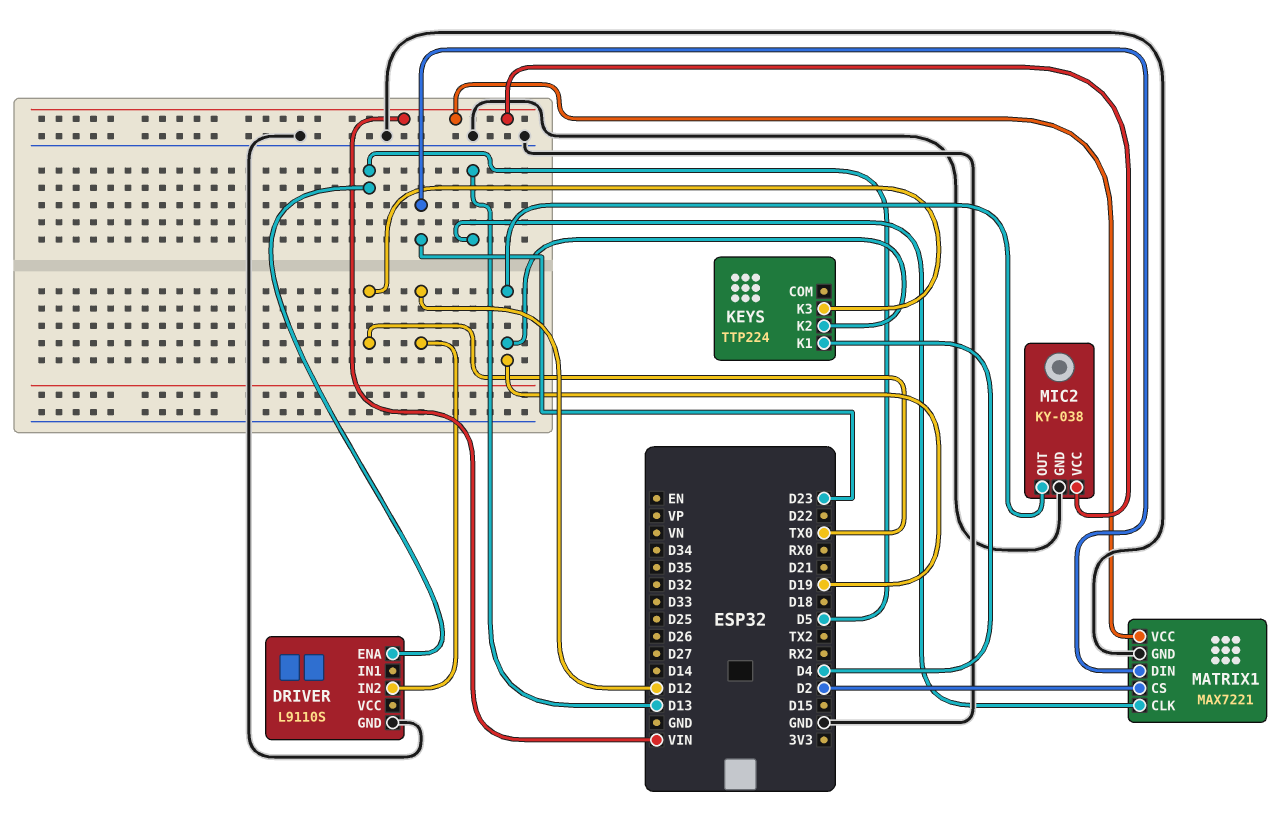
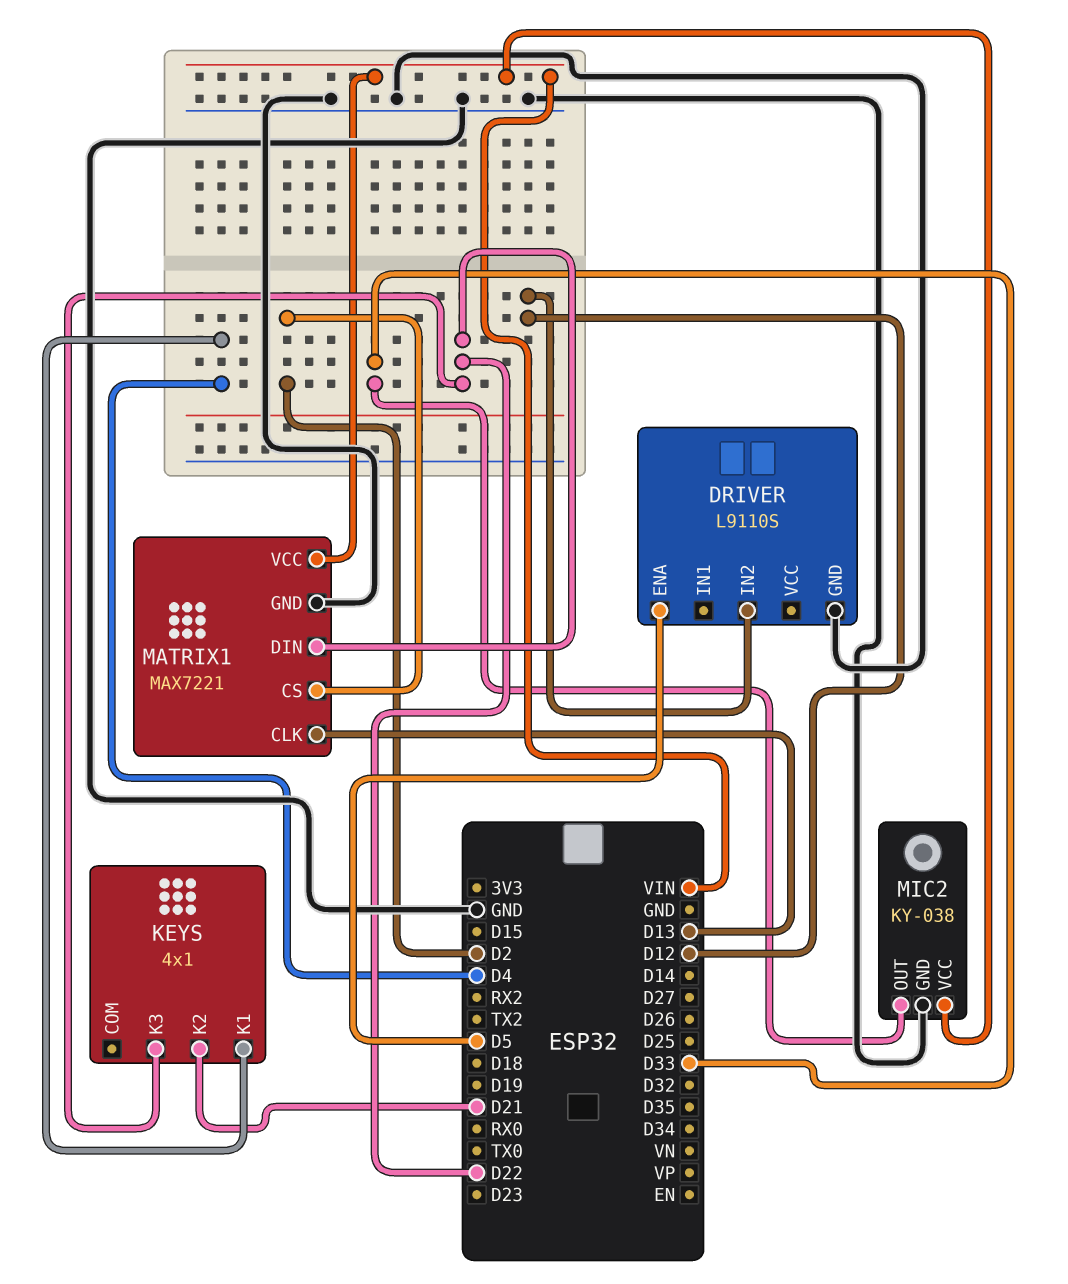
KEYS: TTP224 -> 4x1
KEYS pin K2: D19 -> D21
KEYS pin K3: TX0 -> D22
MATRIX1 pin DIN: D23 -> D22
MIC2 pin OUT: D19 -> D33

